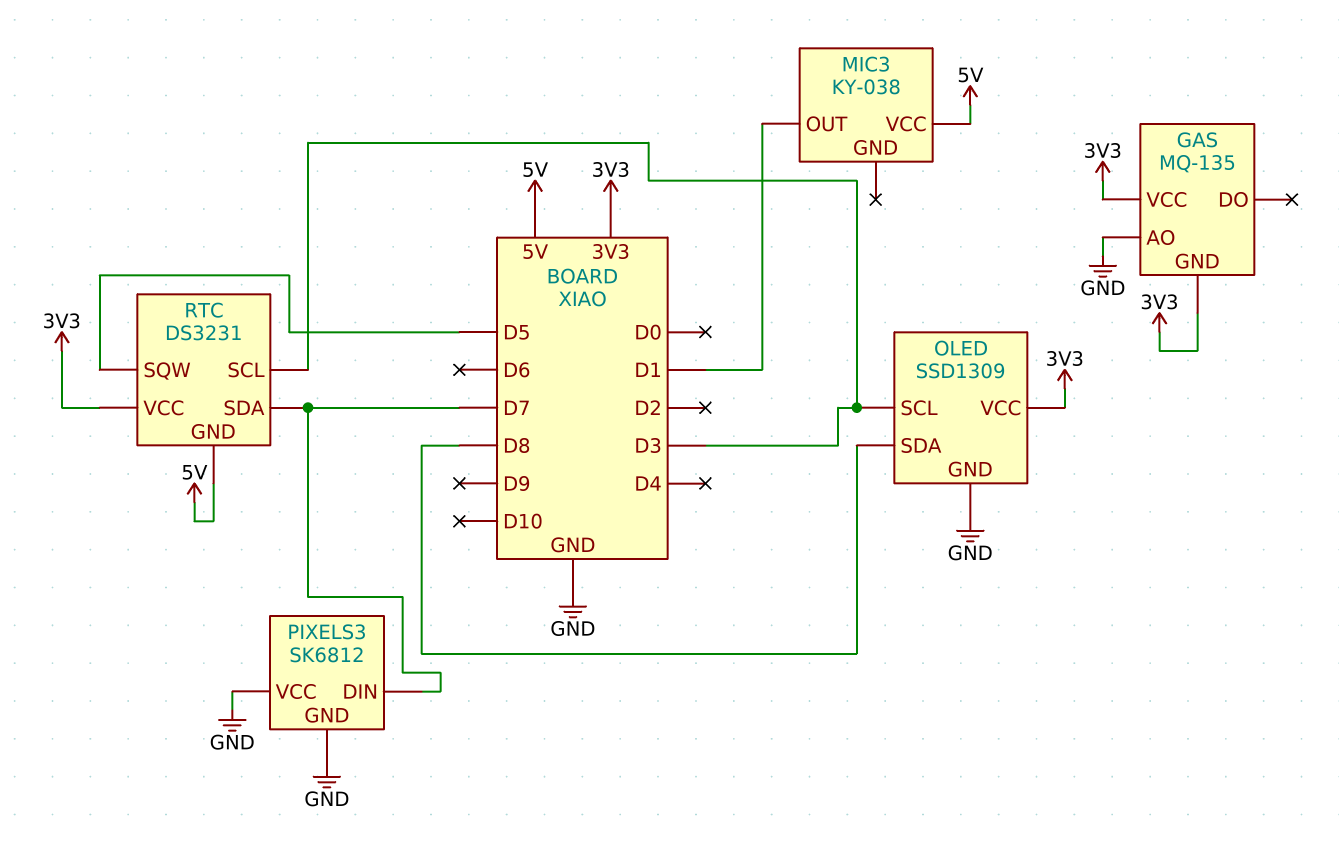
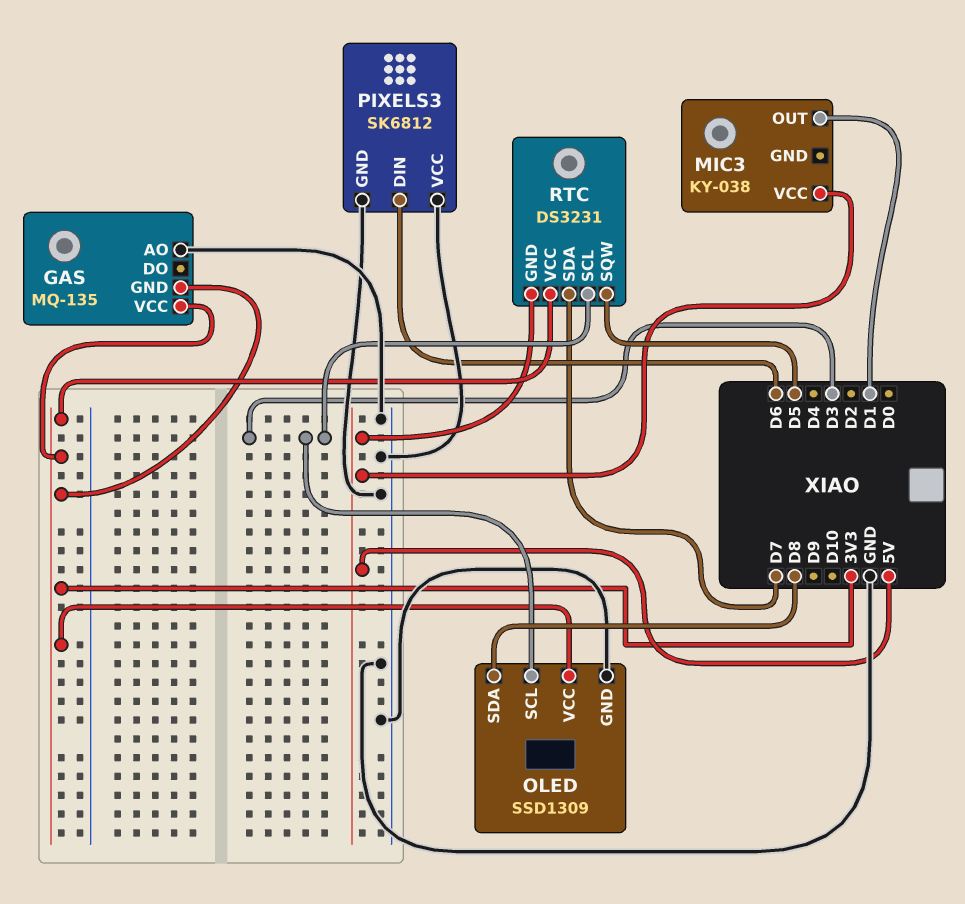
PIXELS3 pin DIN: D7 -> D6

